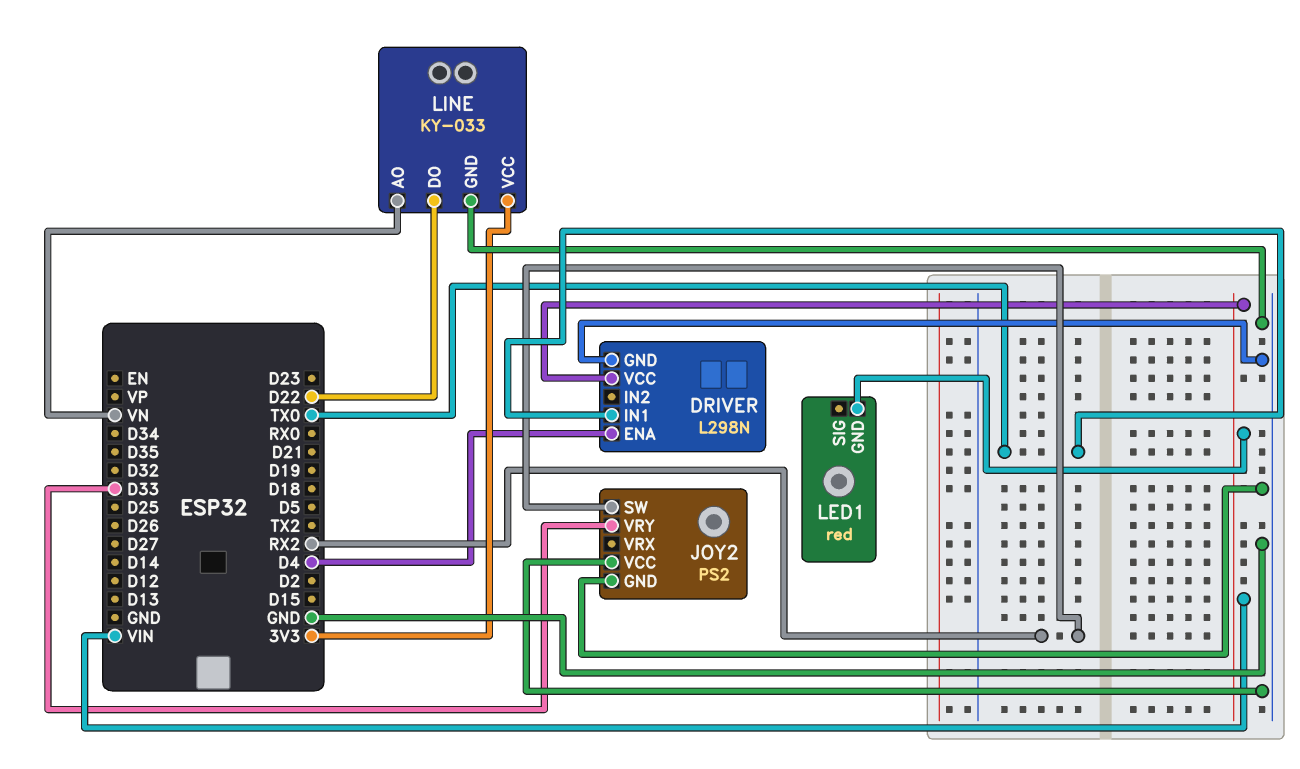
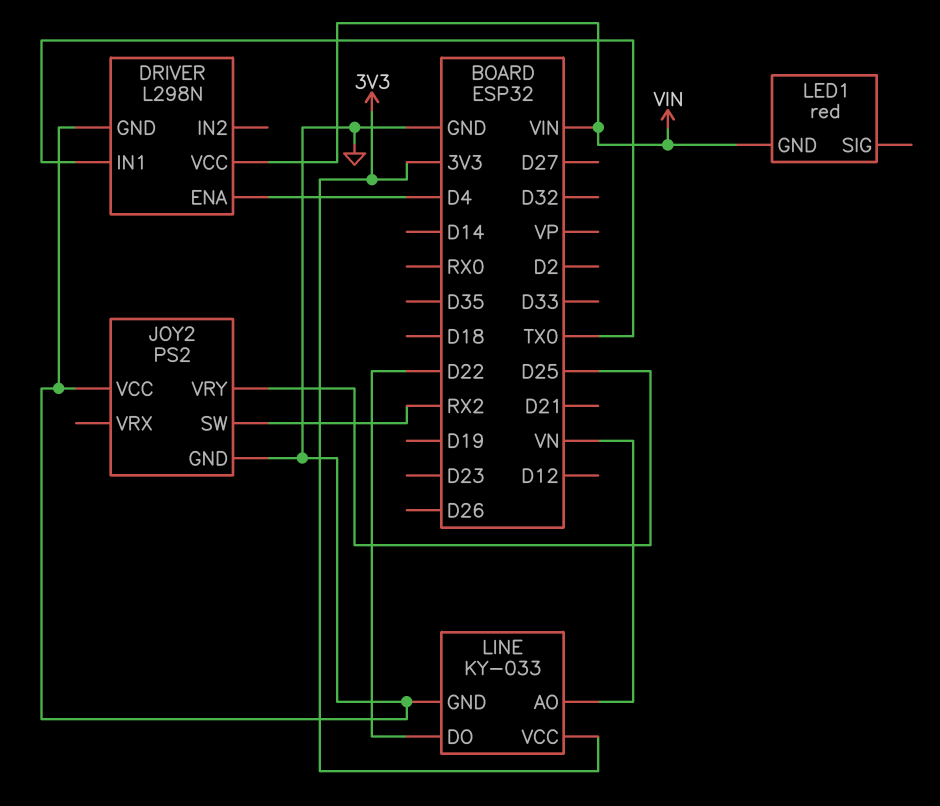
JOY2 pin VRY: D33 -> D25

